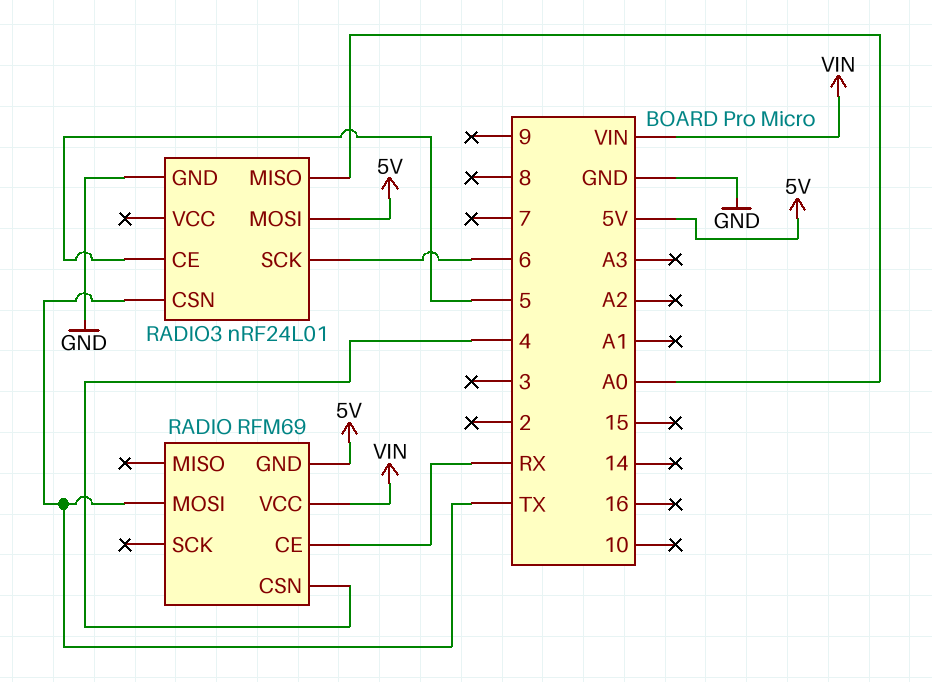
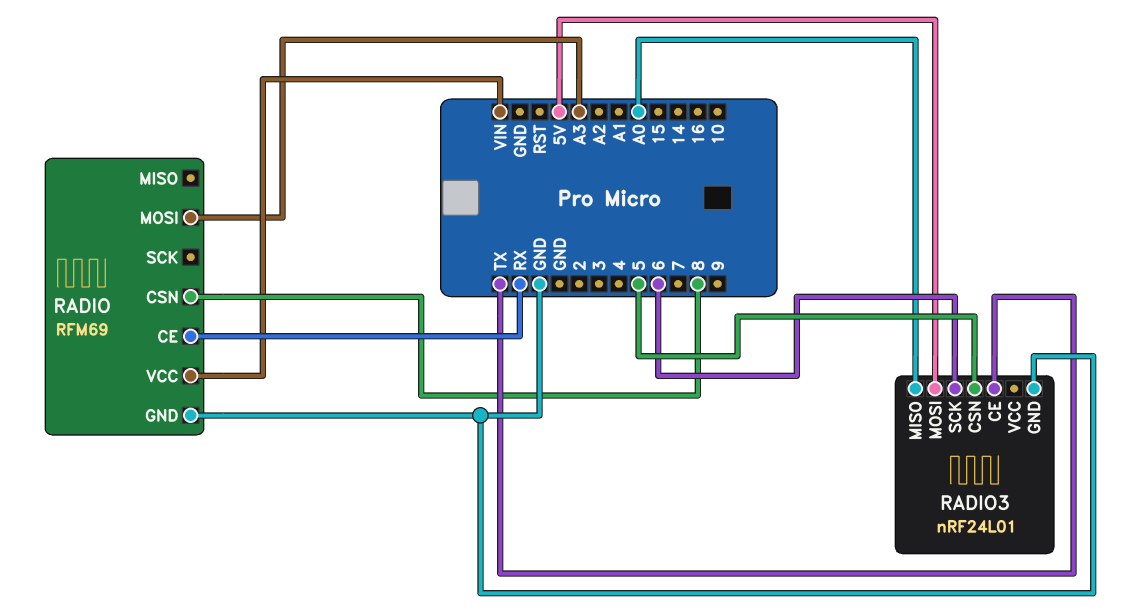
RADIO pin CSN: 4 -> 8
RADIO pin GND: 5V -> GND
RADIO pin MOSI: TX -> A3
RADIO3 pin CE: 5 -> TX
RADIO3 pin CSN: TX -> 5

